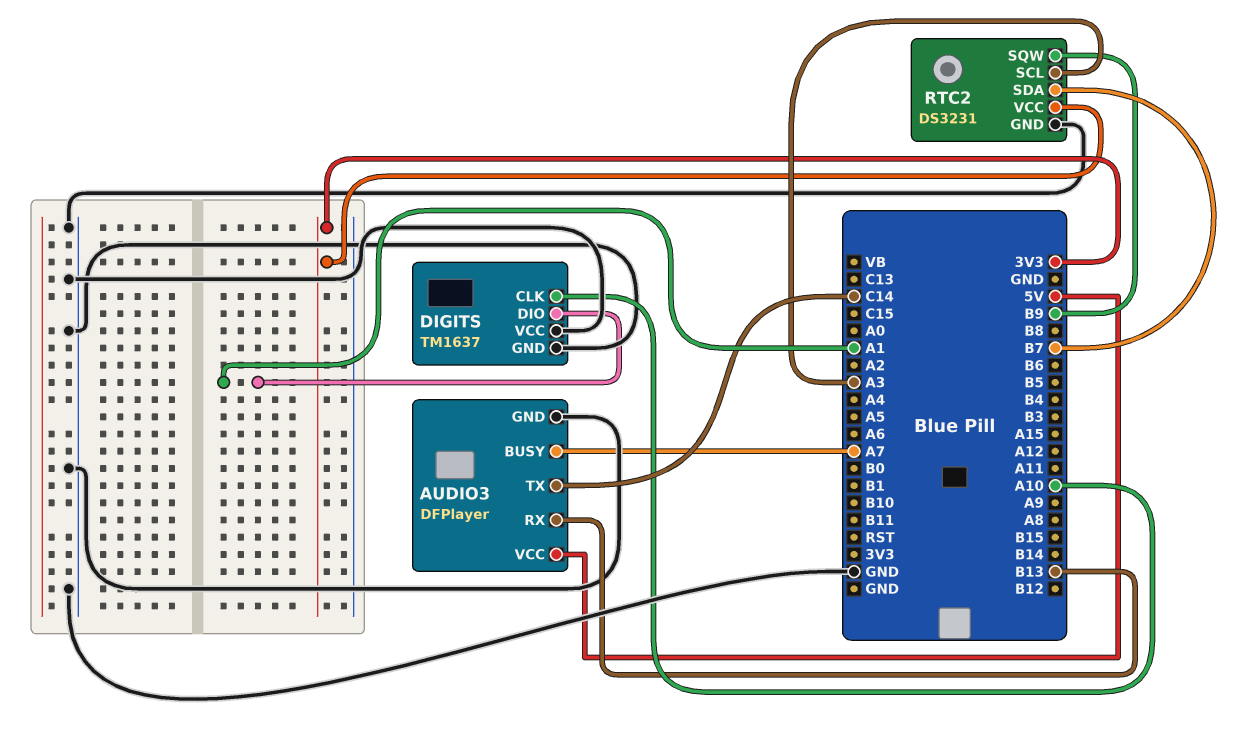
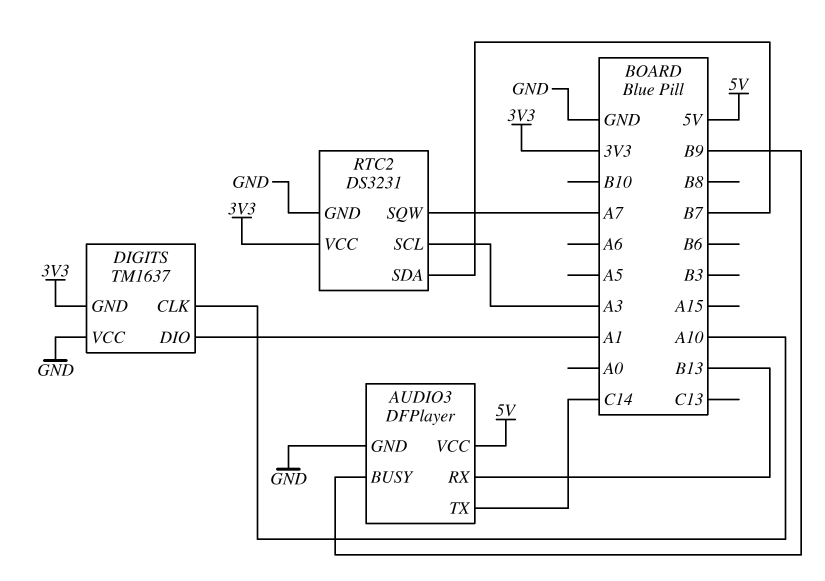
AUDIO3 pin BUSY: A7 -> B9
DIGITS pin GND: GND -> 3V3
RTC2 pin SQW: B9 -> A7

